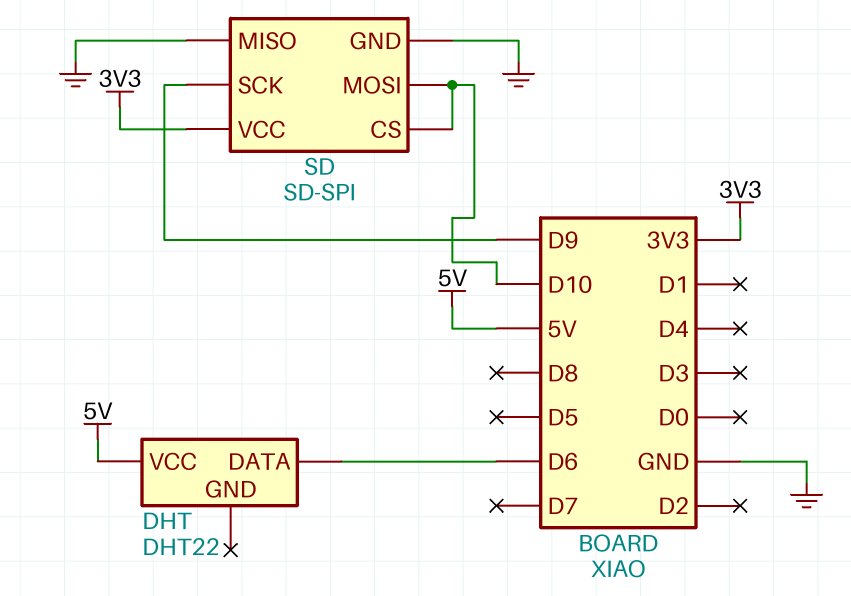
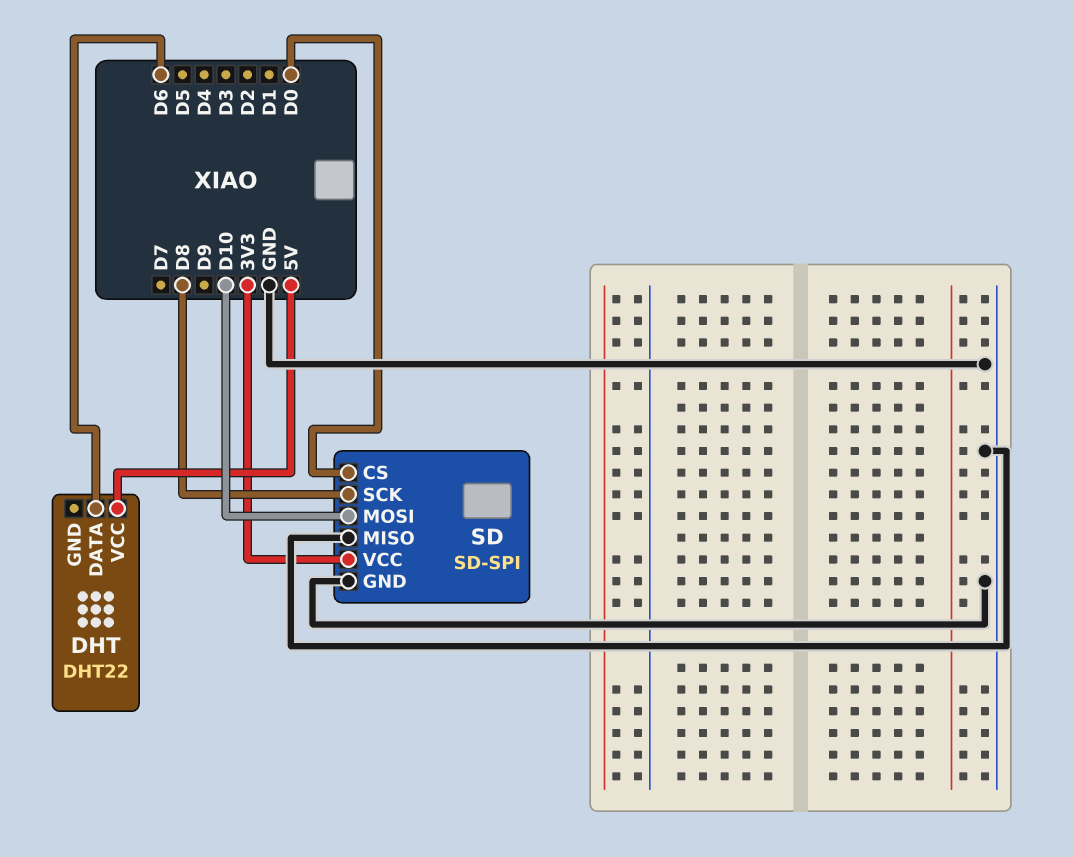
SD pin CS: D10 -> D0
SD pin SCK: D9 -> D8

